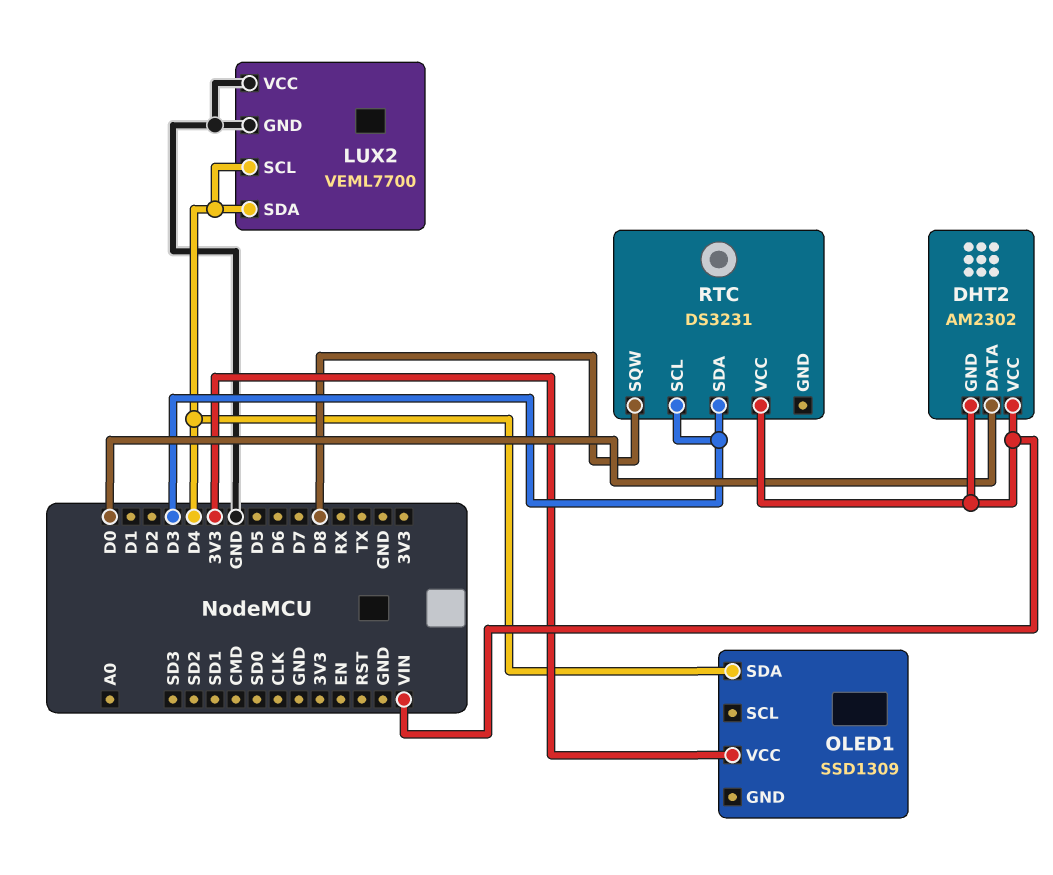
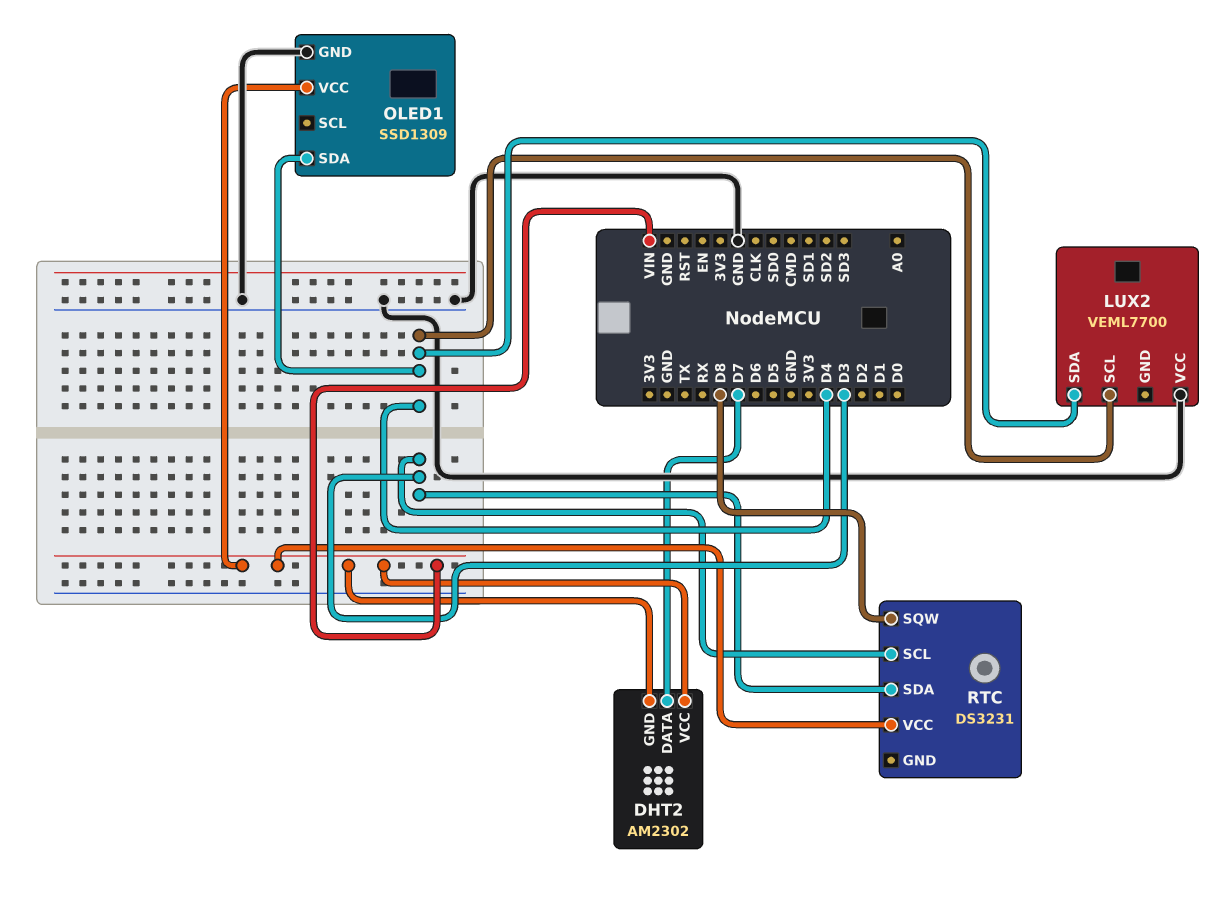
DHT2 pin DATA: D0 -> D7
LUX2 pin GND: GND -> none
OLED1 pin GND: none -> GND
OLED1 pin VCC: 3V3 -> VIN

